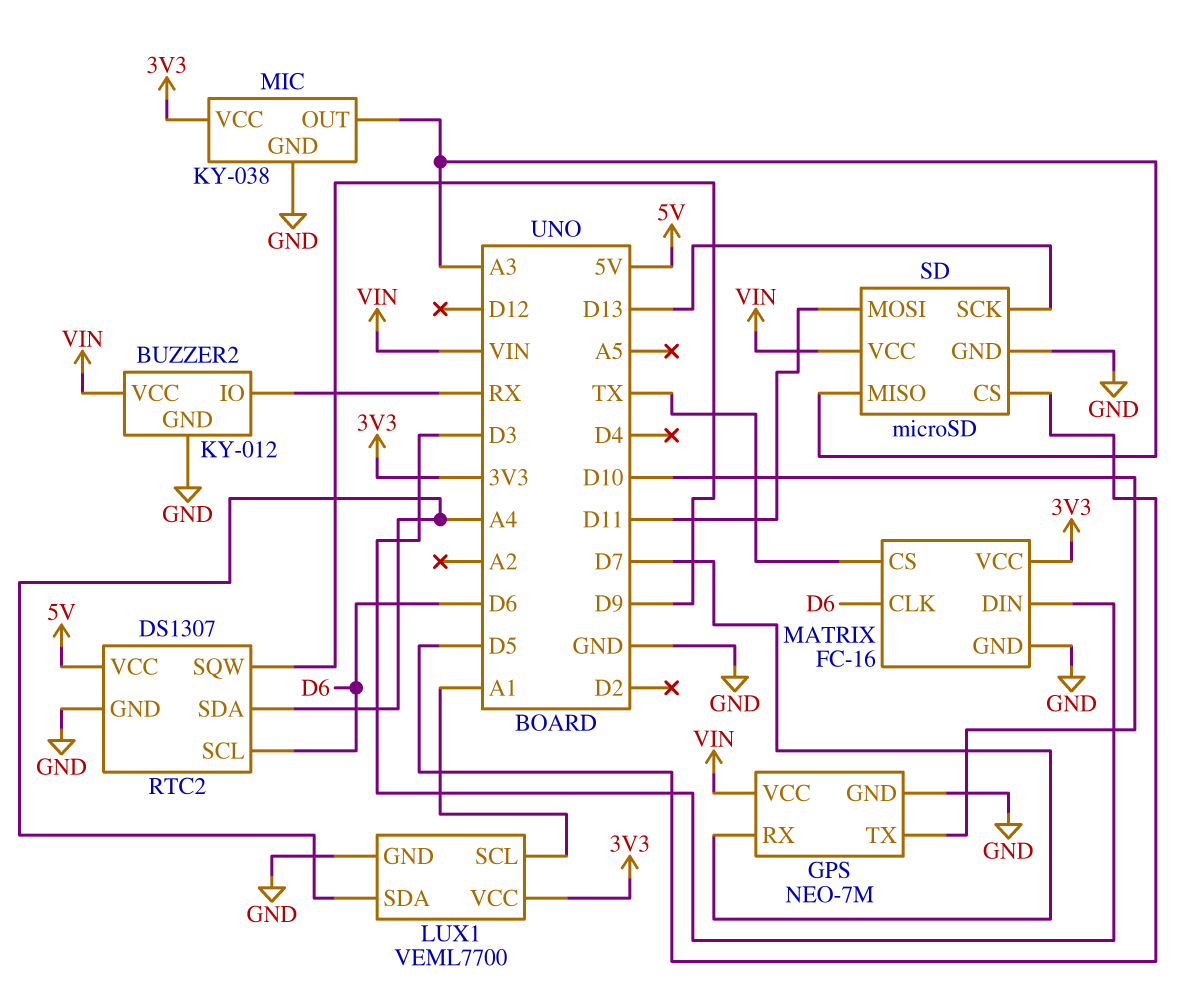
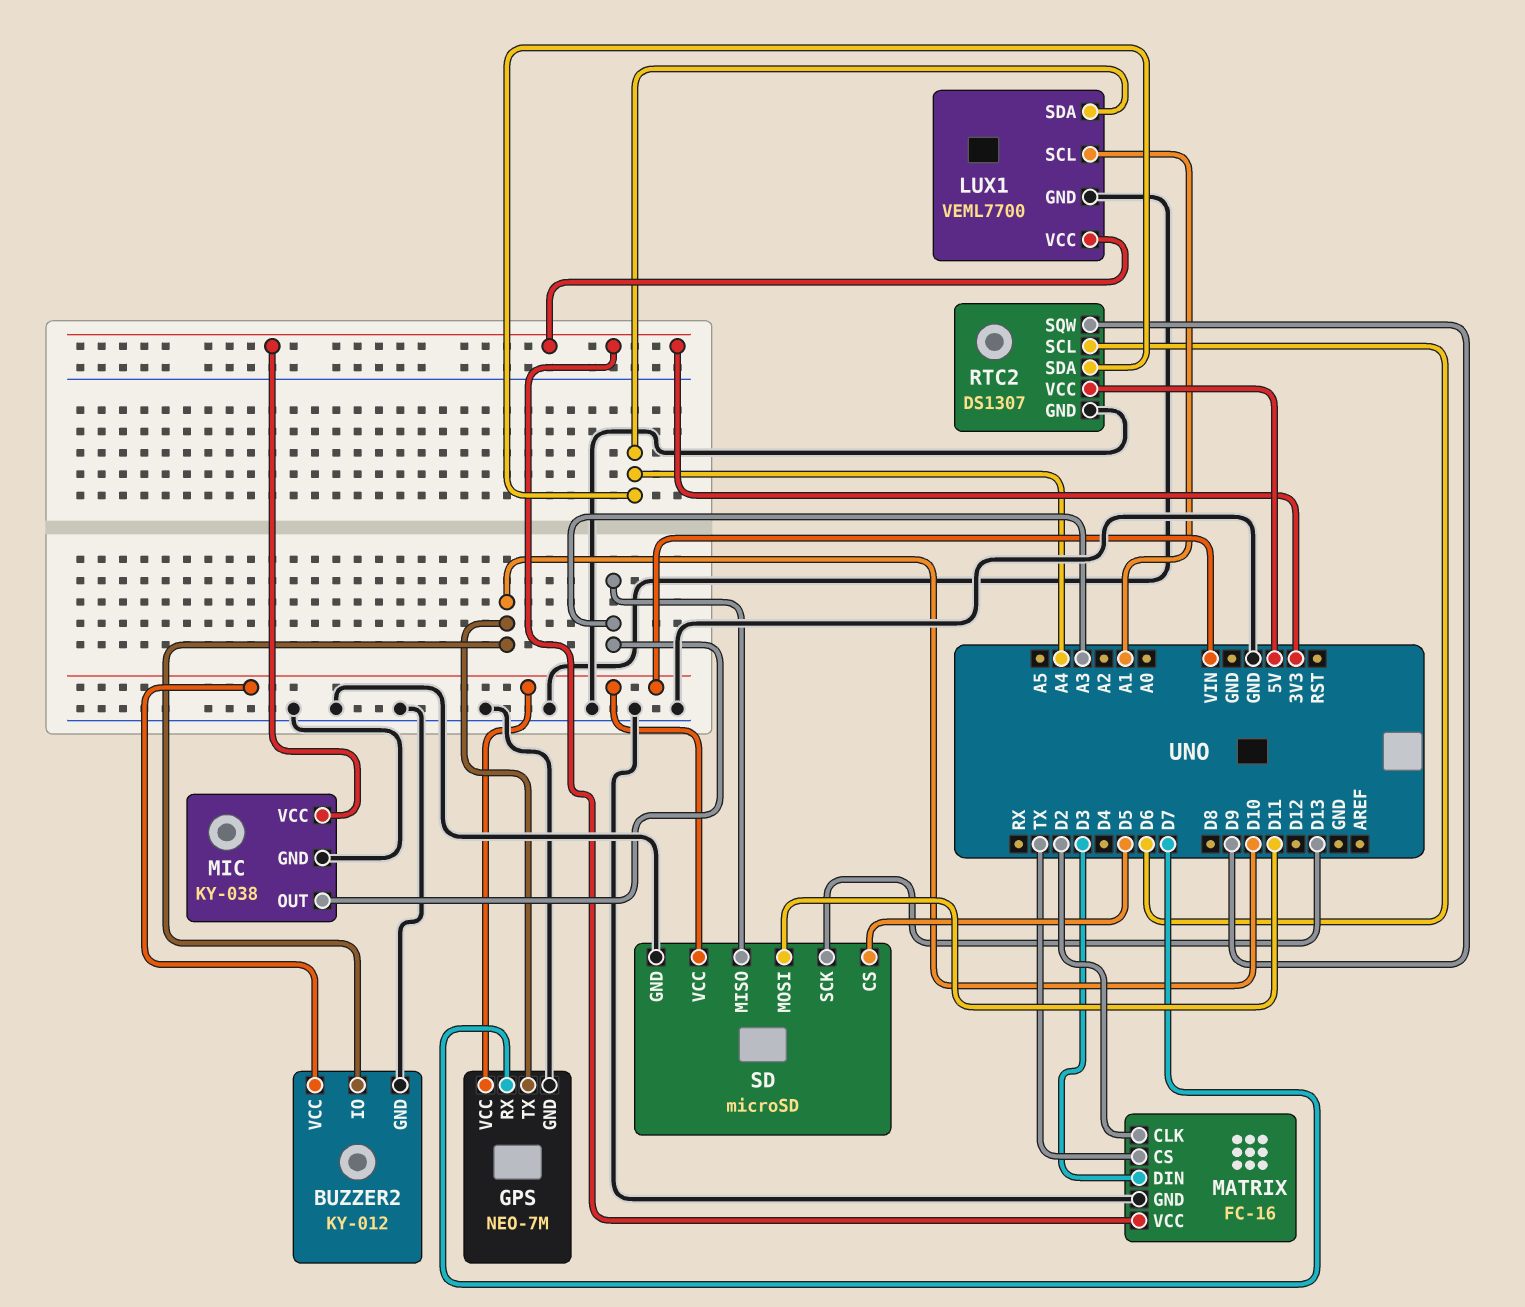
BUZZER2 pin IO: RX -> D10
MATRIX pin CLK: D6 -> D2

